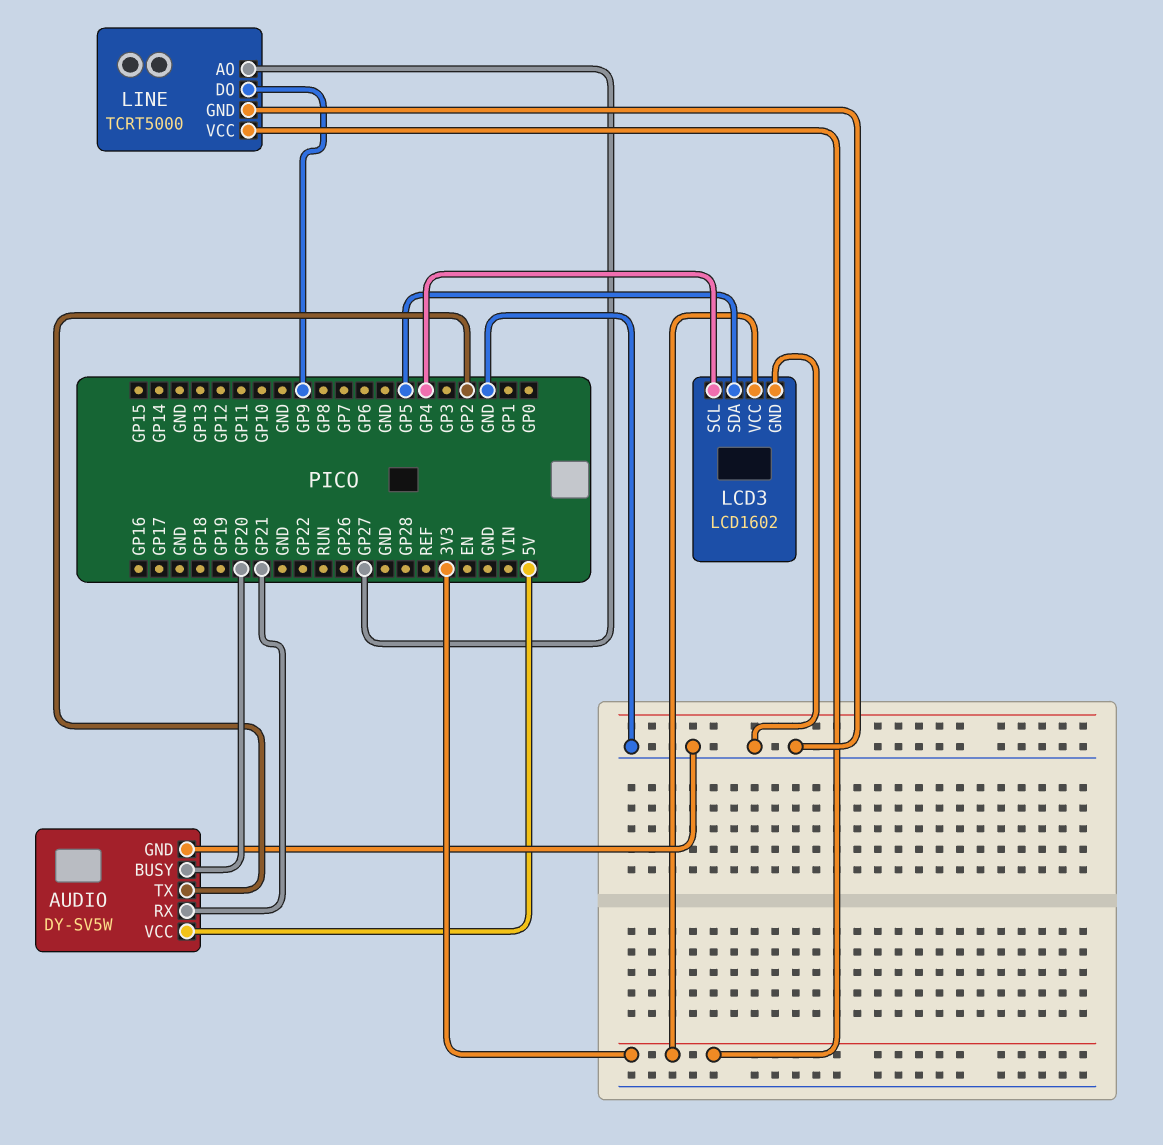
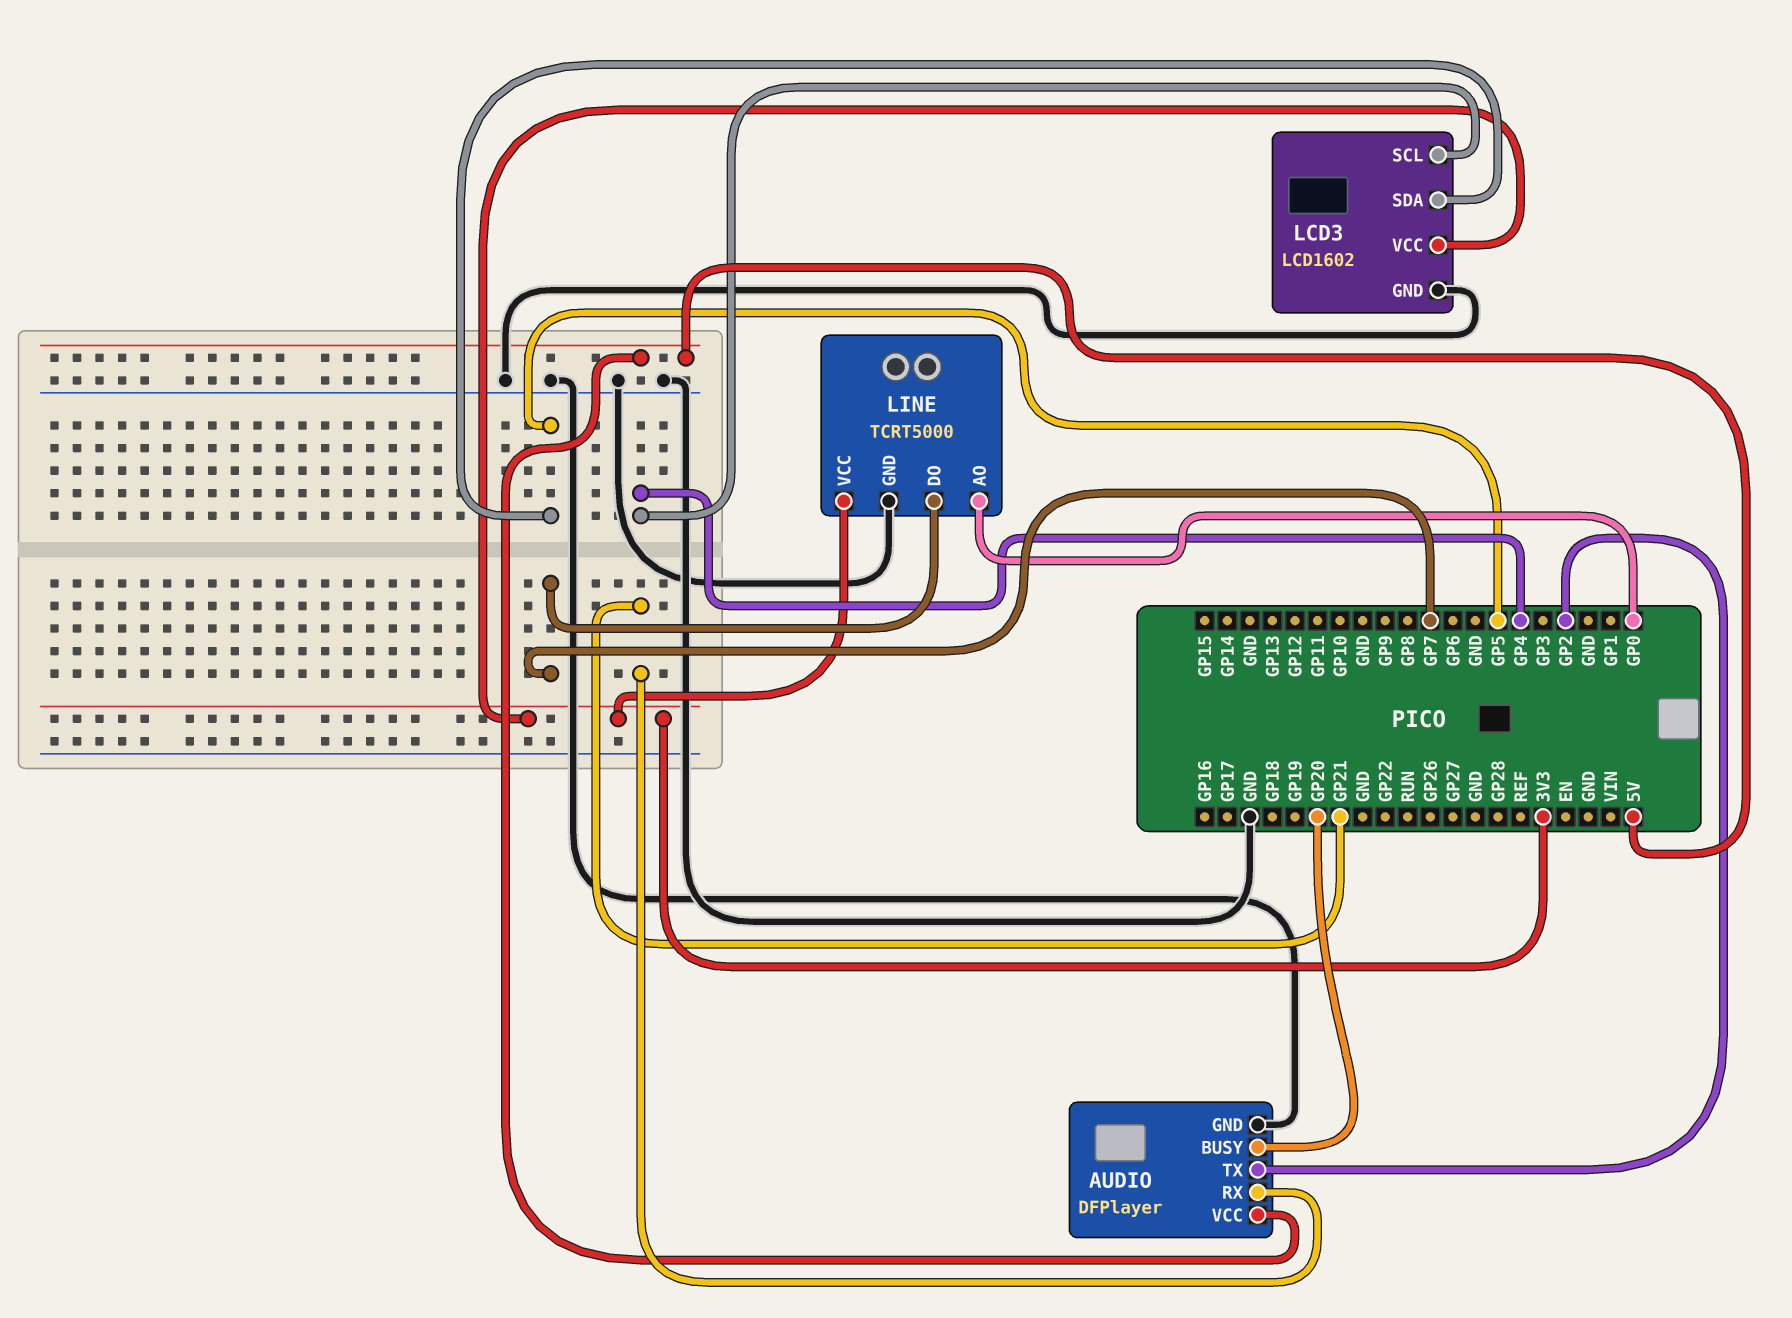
AUDIO: DY-SV5W -> DFPlayer
LINE pin AO: GP27 -> GP0
LINE pin DO: GP9 -> GP7

